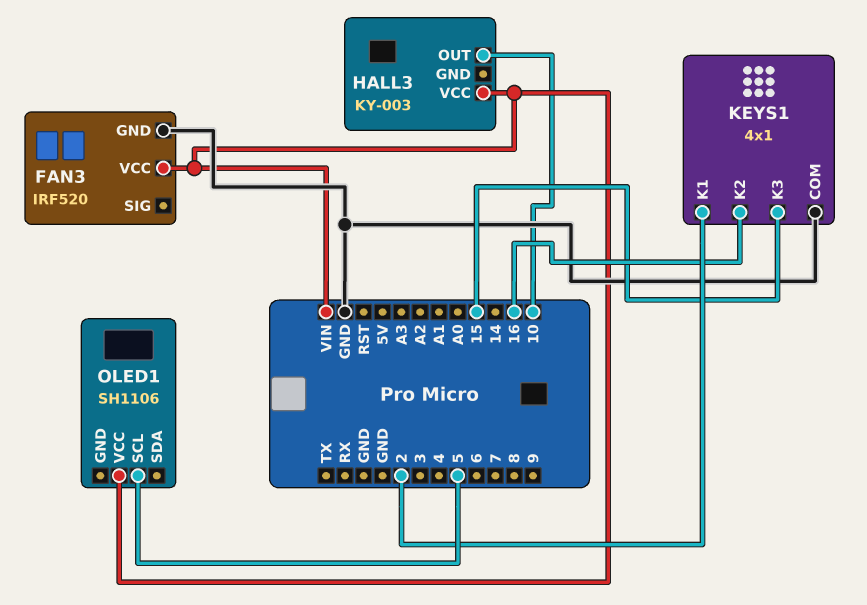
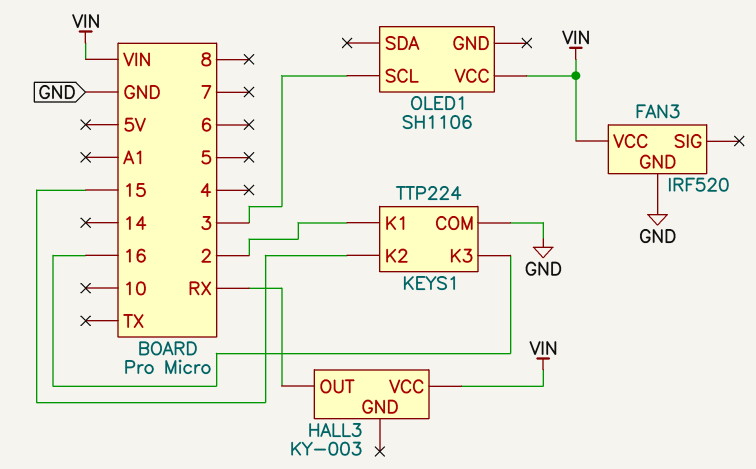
HALL3 pin OUT: 10 -> RX
KEYS1: 4x1 -> TTP224
KEYS1 pin K2: 16 -> 15
KEYS1 pin K3: 15 -> 16
OLED1 pin SCL: 5 -> 3

